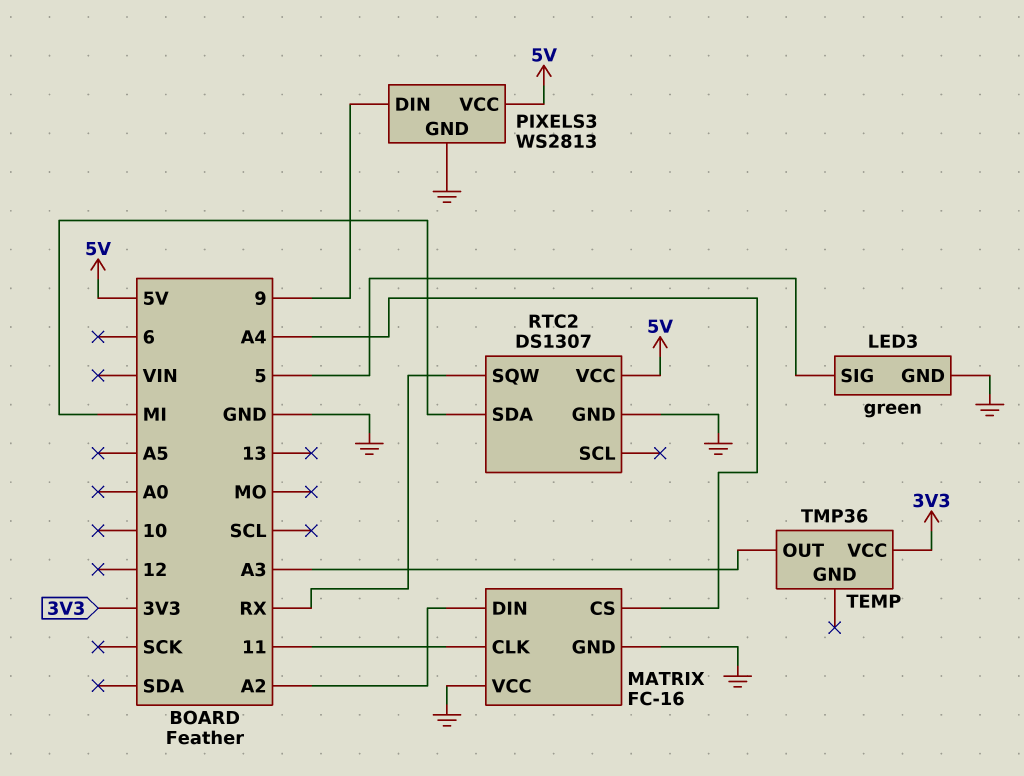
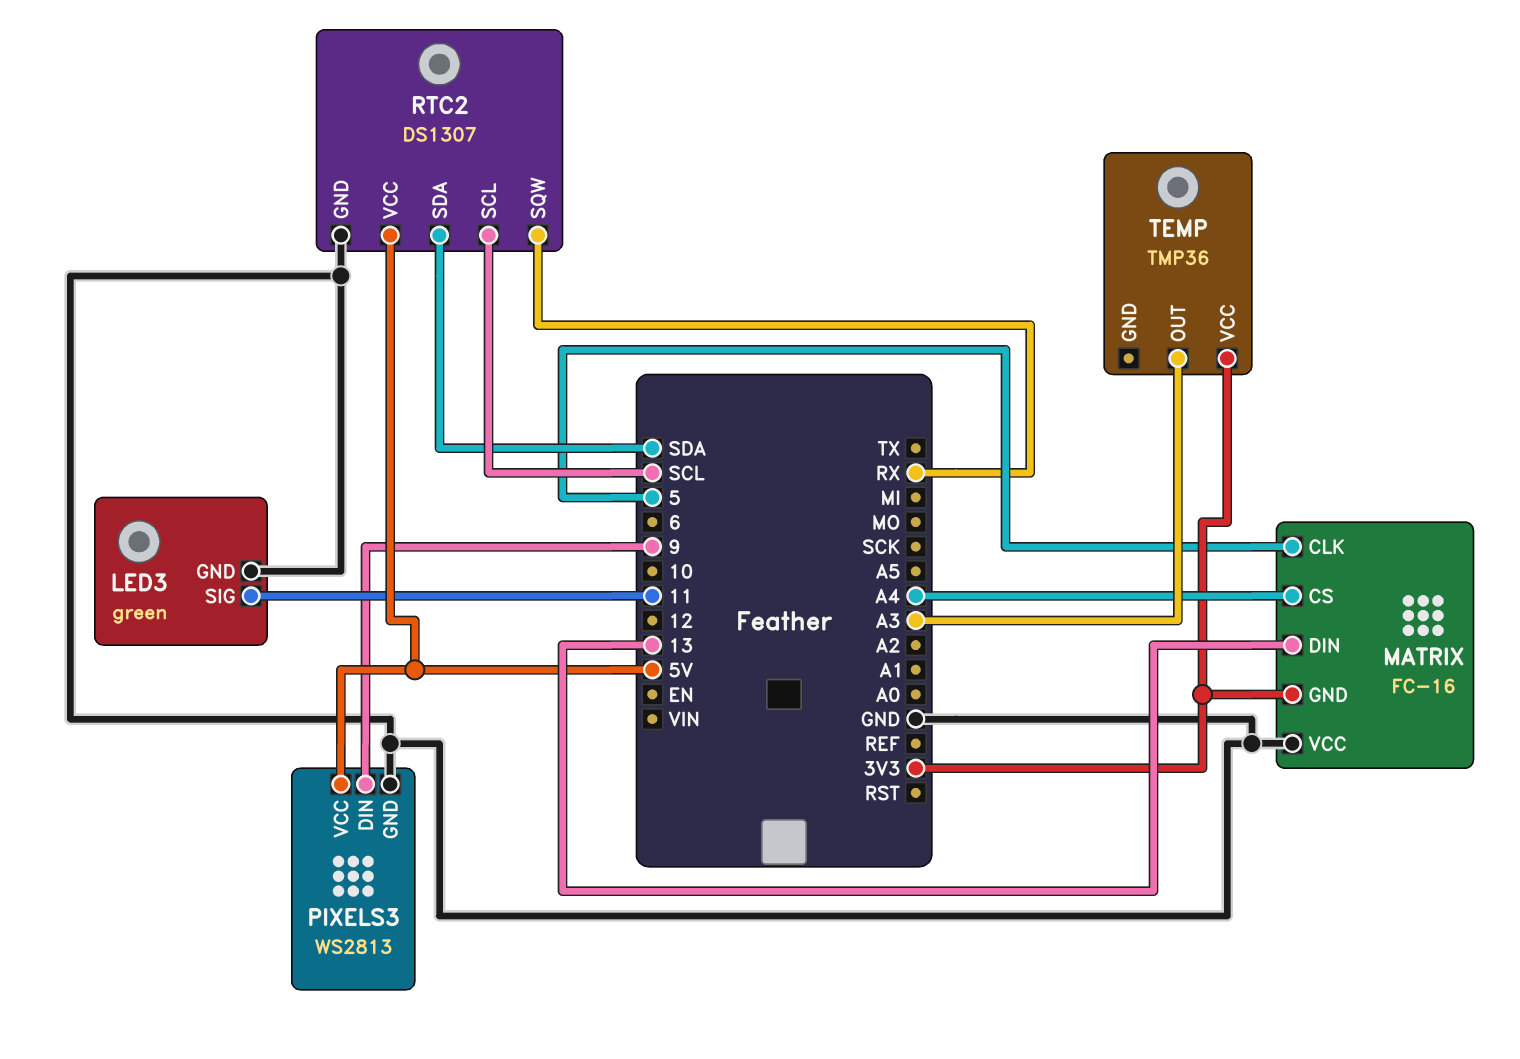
LED3 pin SIG: 5 -> 11
MATRIX pin CLK: 11 -> 5
MATRIX pin DIN: A2 -> 13
MATRIX pin GND: GND -> 3V3
RTC2 pin SCL: none -> SCL
RTC2 pin SDA: MI -> SDA

